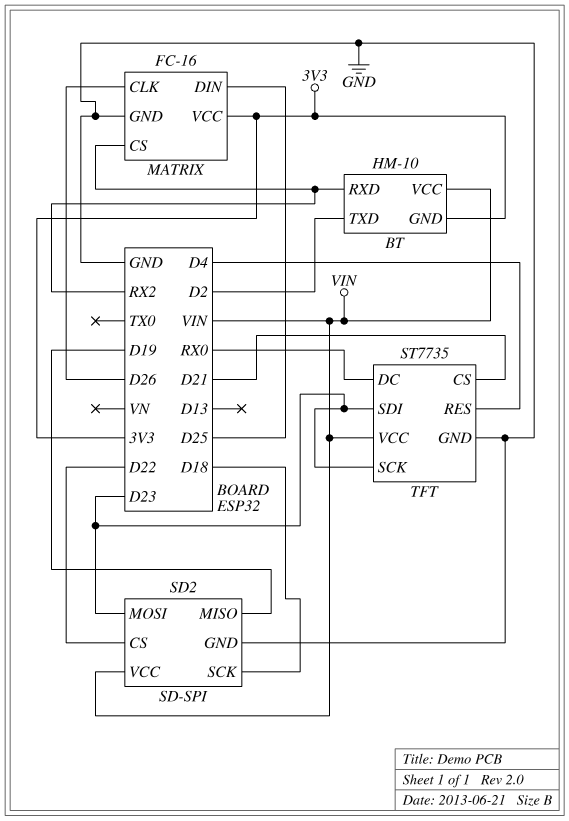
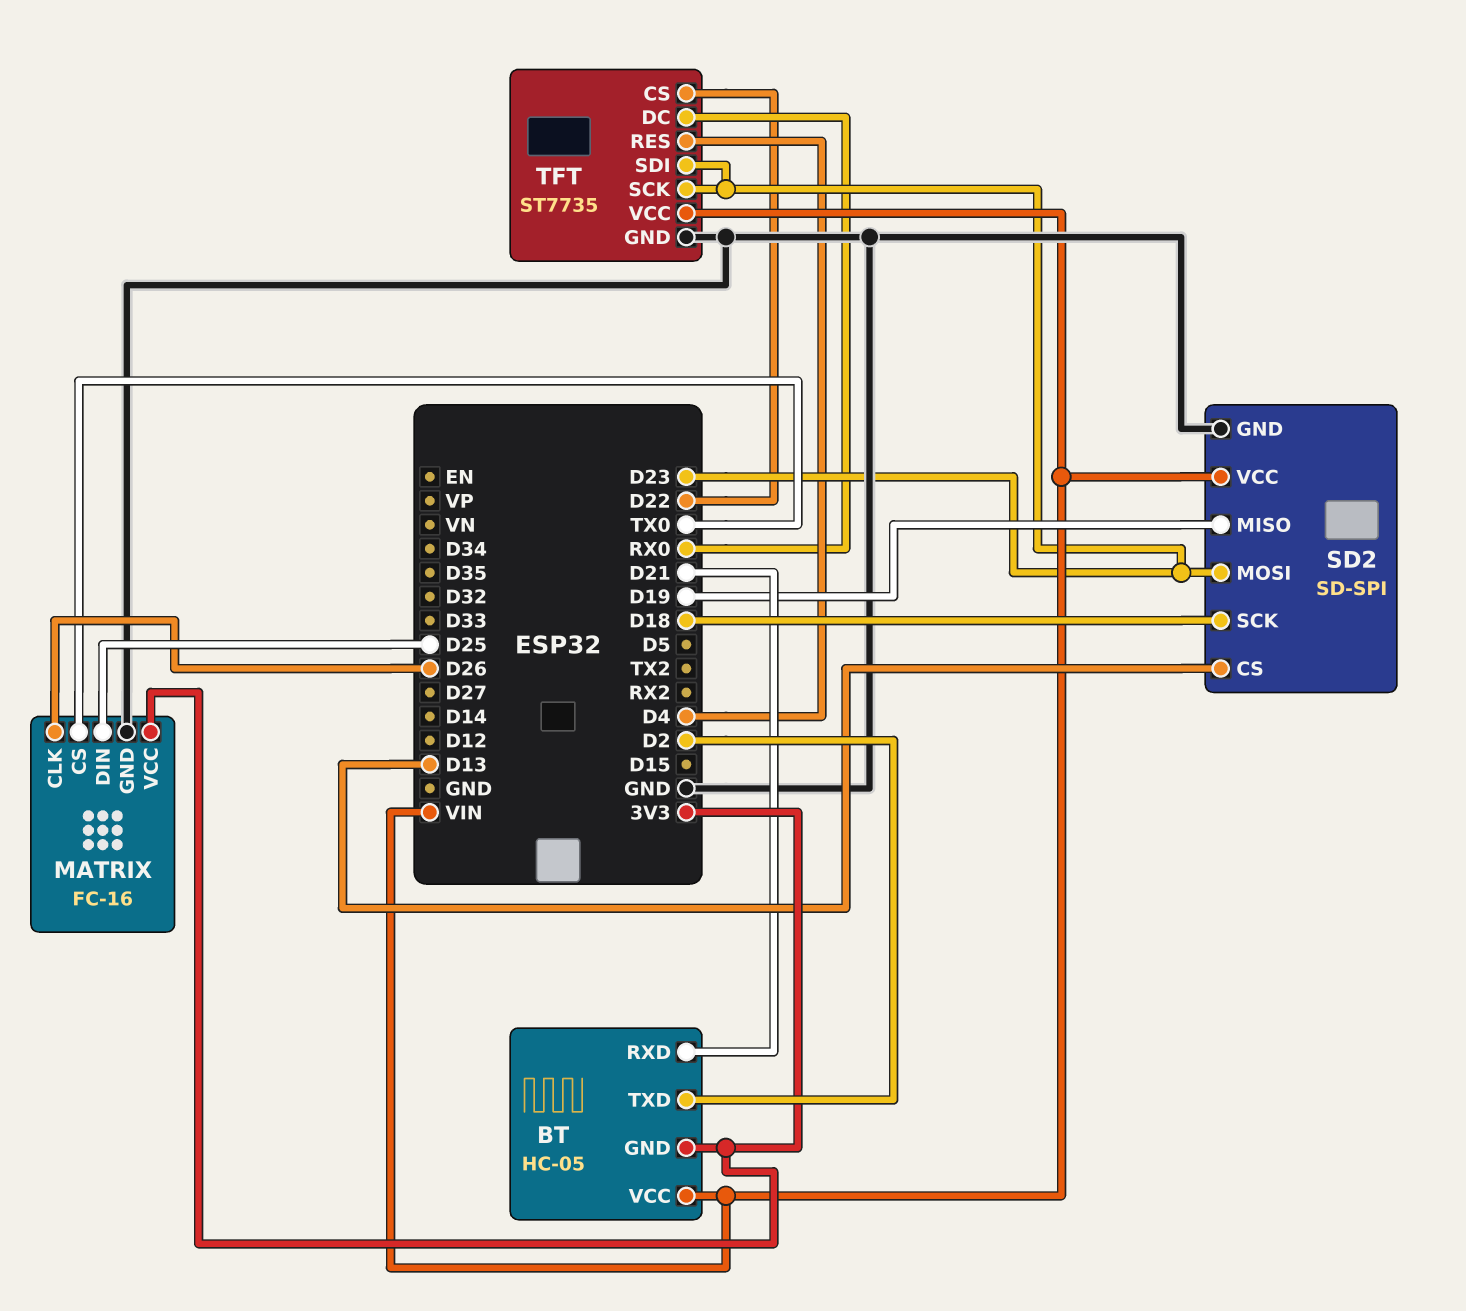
BT: HM-10 -> HC-05
BT pin RXD: RX2 -> D21
MATRIX pin CS: RX2 -> TX0
SD2 pin CS: D22 -> D13
TFT pin CS: D21 -> D22

